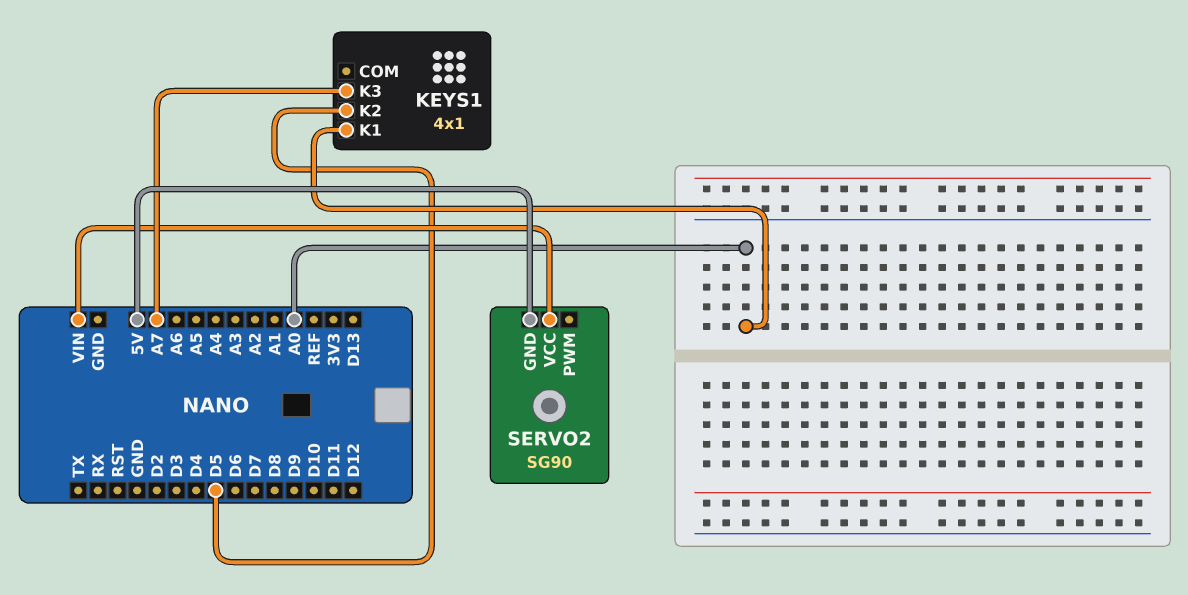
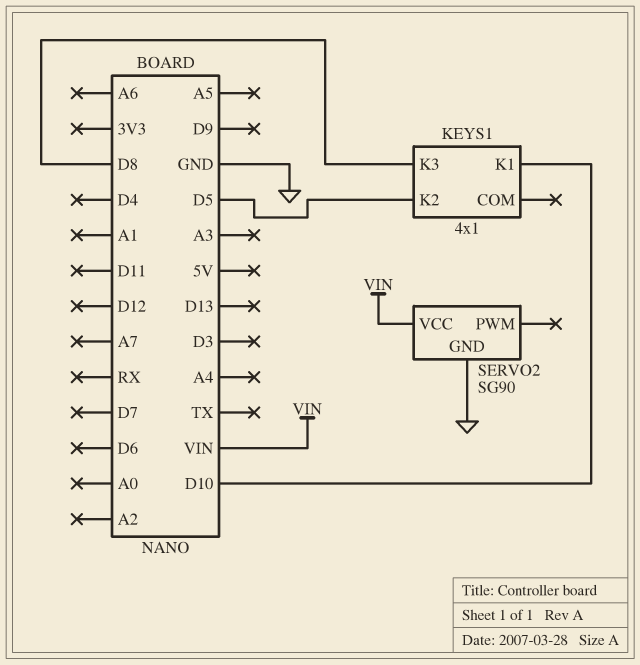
KEYS1 pin K1: A0 -> D10
KEYS1 pin K3: A7 -> D8
SERVO2 pin GND: 5V -> GND

